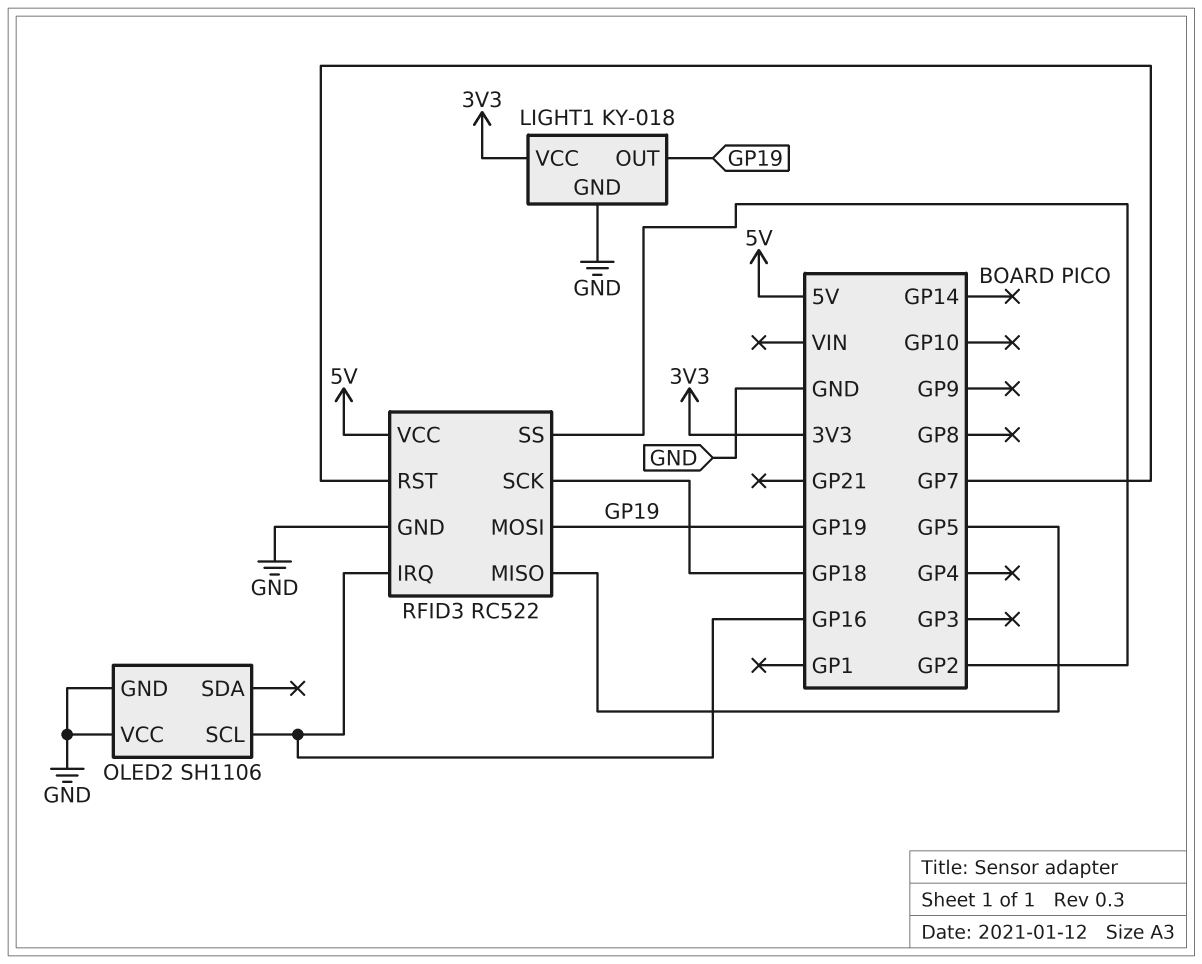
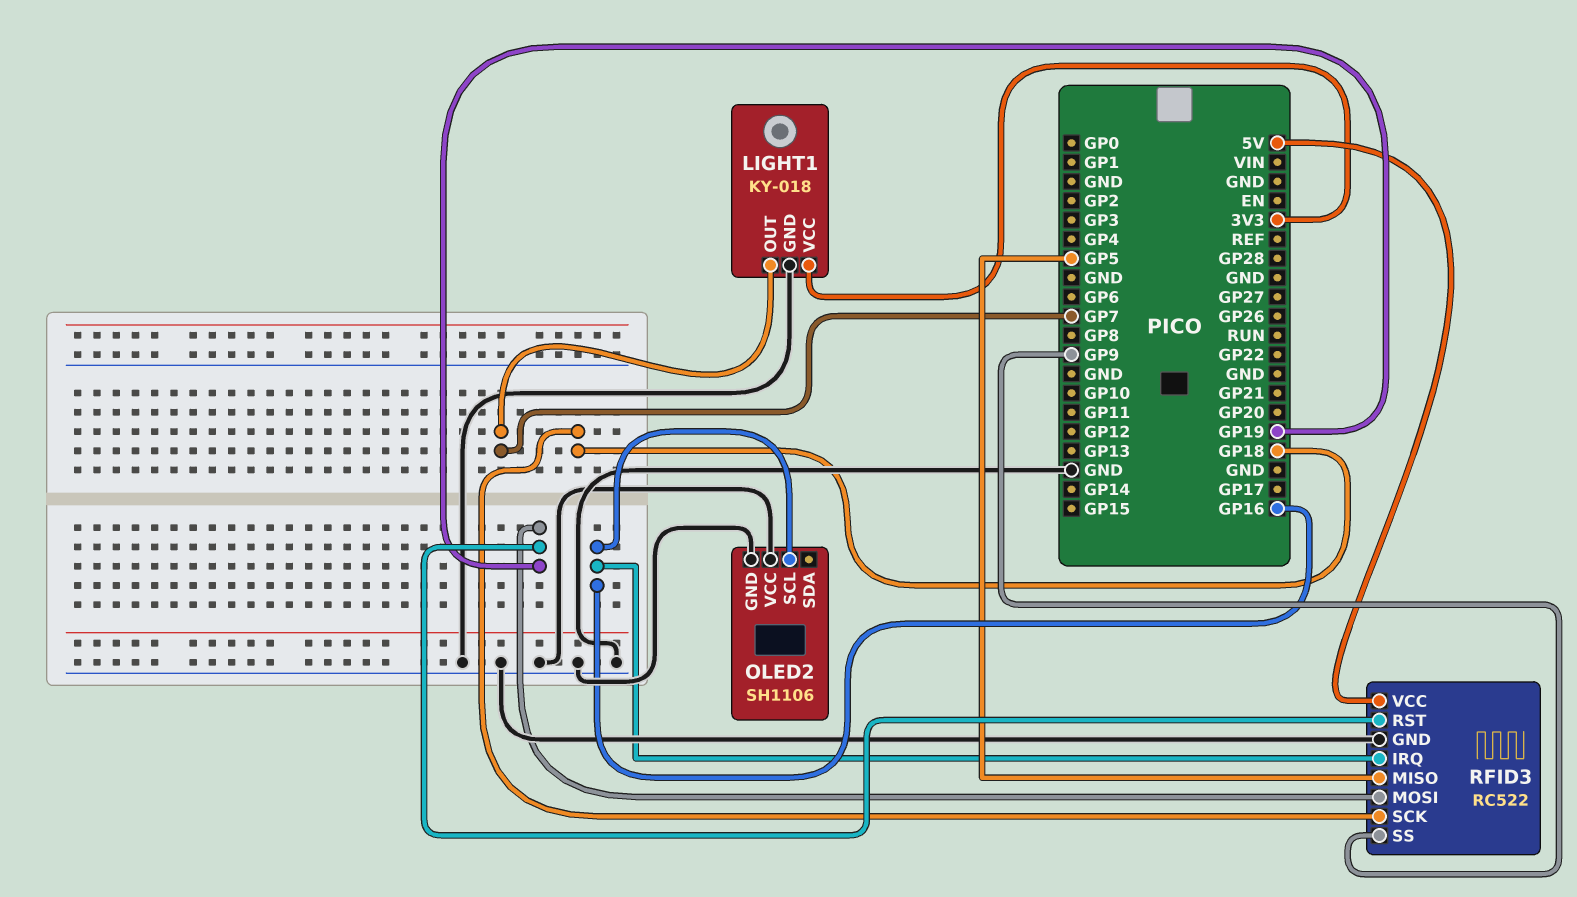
LIGHT1 pin OUT: GP19 -> GP7
RFID3 pin RST: GP7 -> GP19
RFID3 pin SS: GP2 -> GP9

